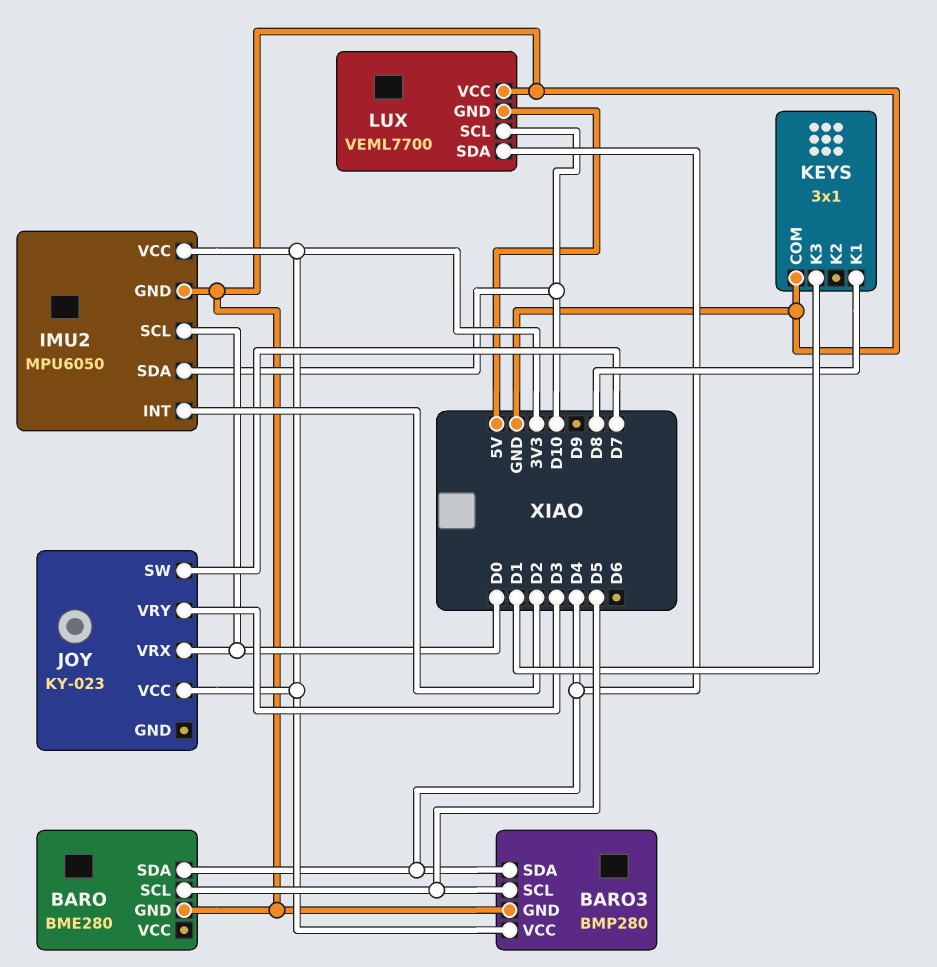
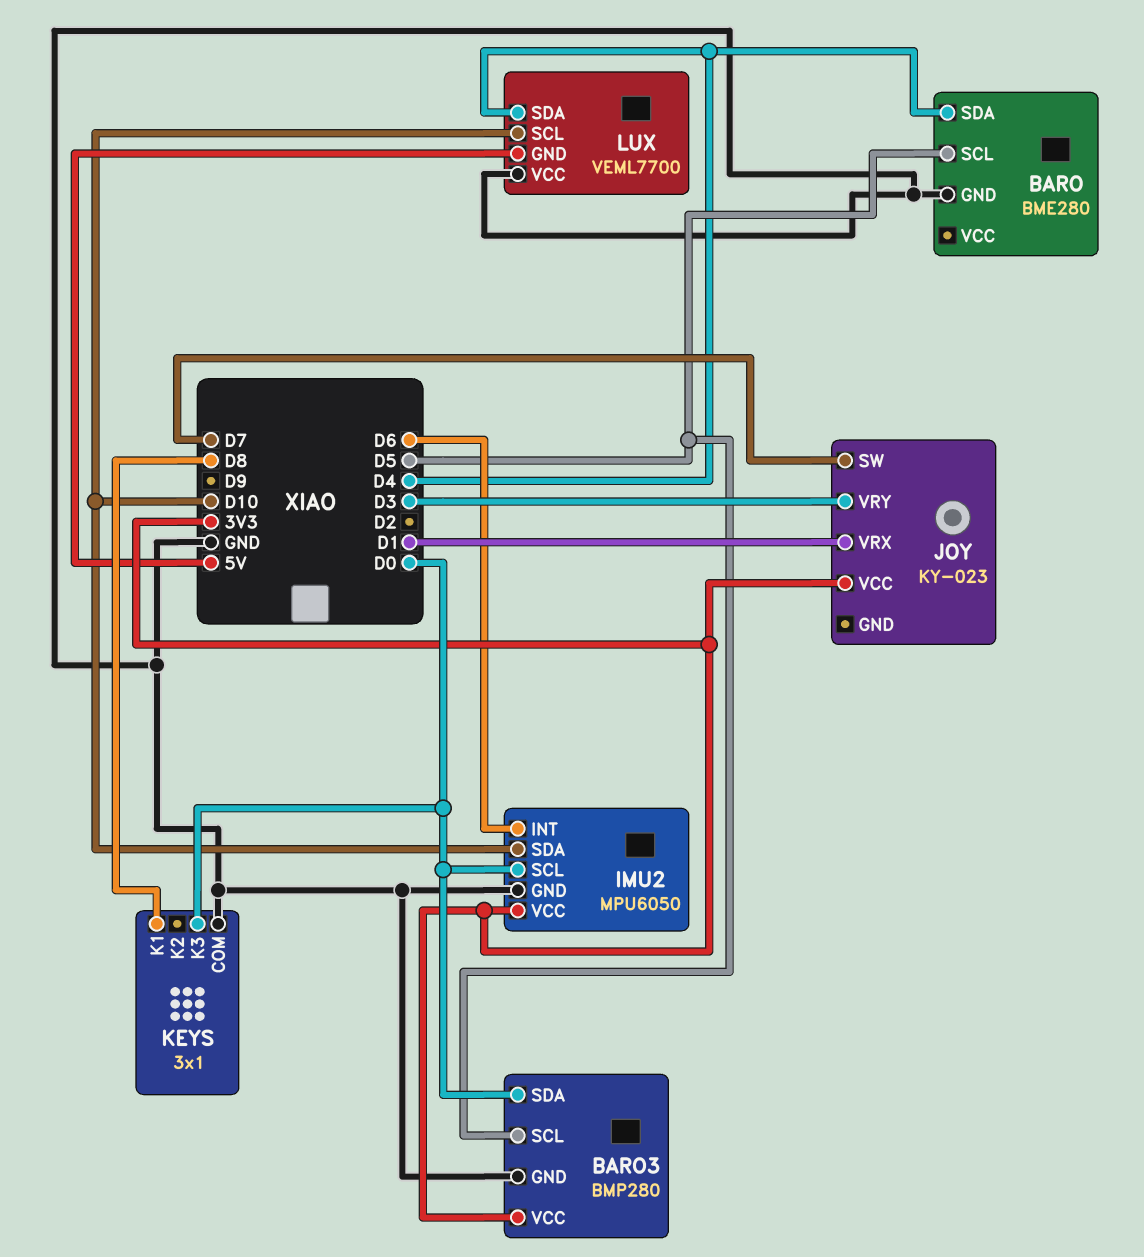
BARO3 pin SDA: D4 -> D0
IMU2 pin INT: D2 -> D6
JOY pin VRX: D0 -> D1
KEYS pin K3: D1 -> D0

